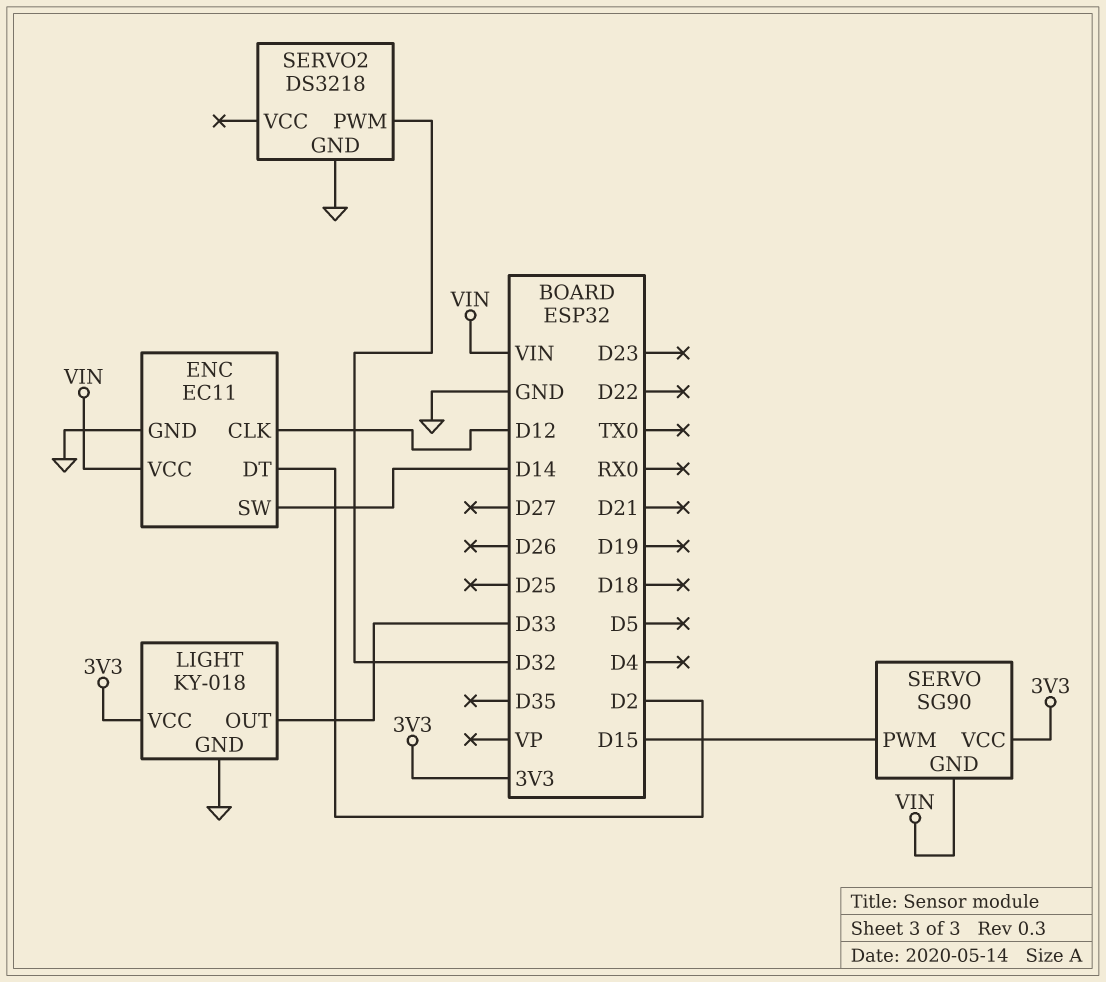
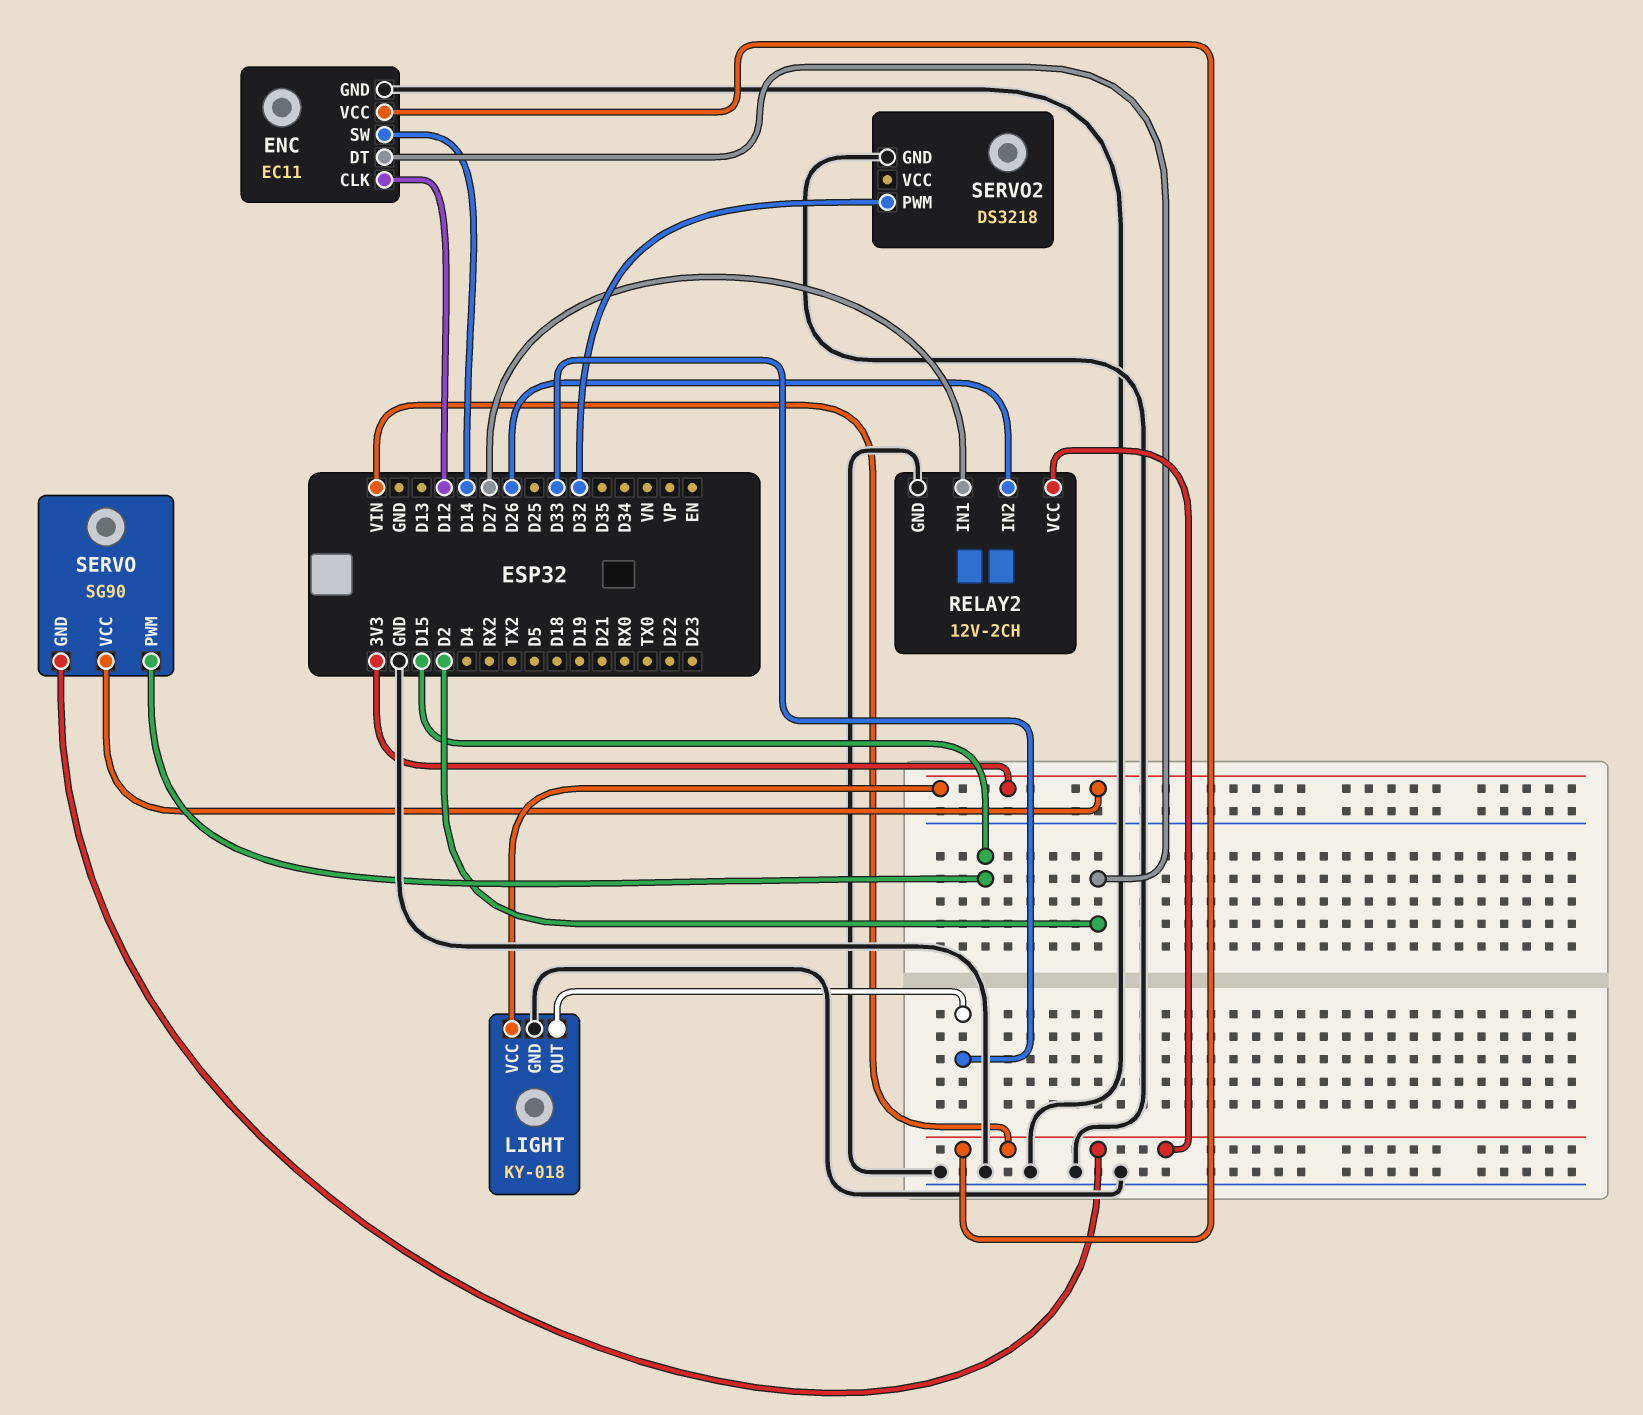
RELAY2: none -> 12V-2CH
RELAY2 pin GND: none -> GND
RELAY2 pin IN1: none -> D27
RELAY2 pin IN2: none -> D26
RELAY2 pin VCC: none -> VIN

